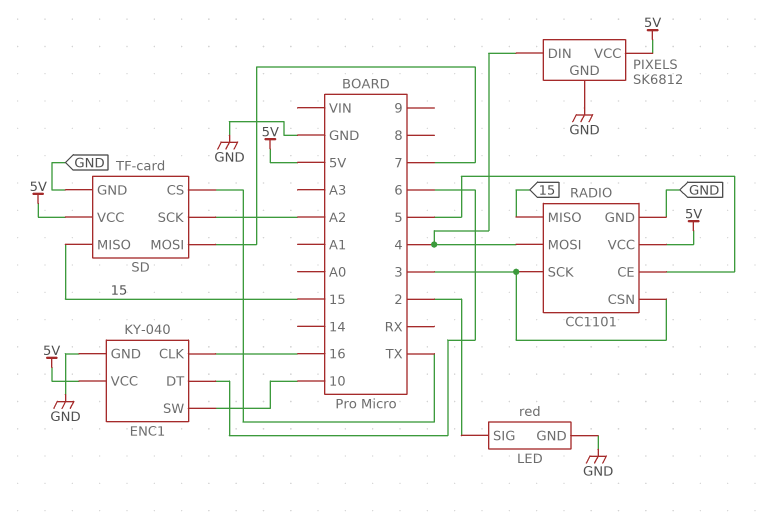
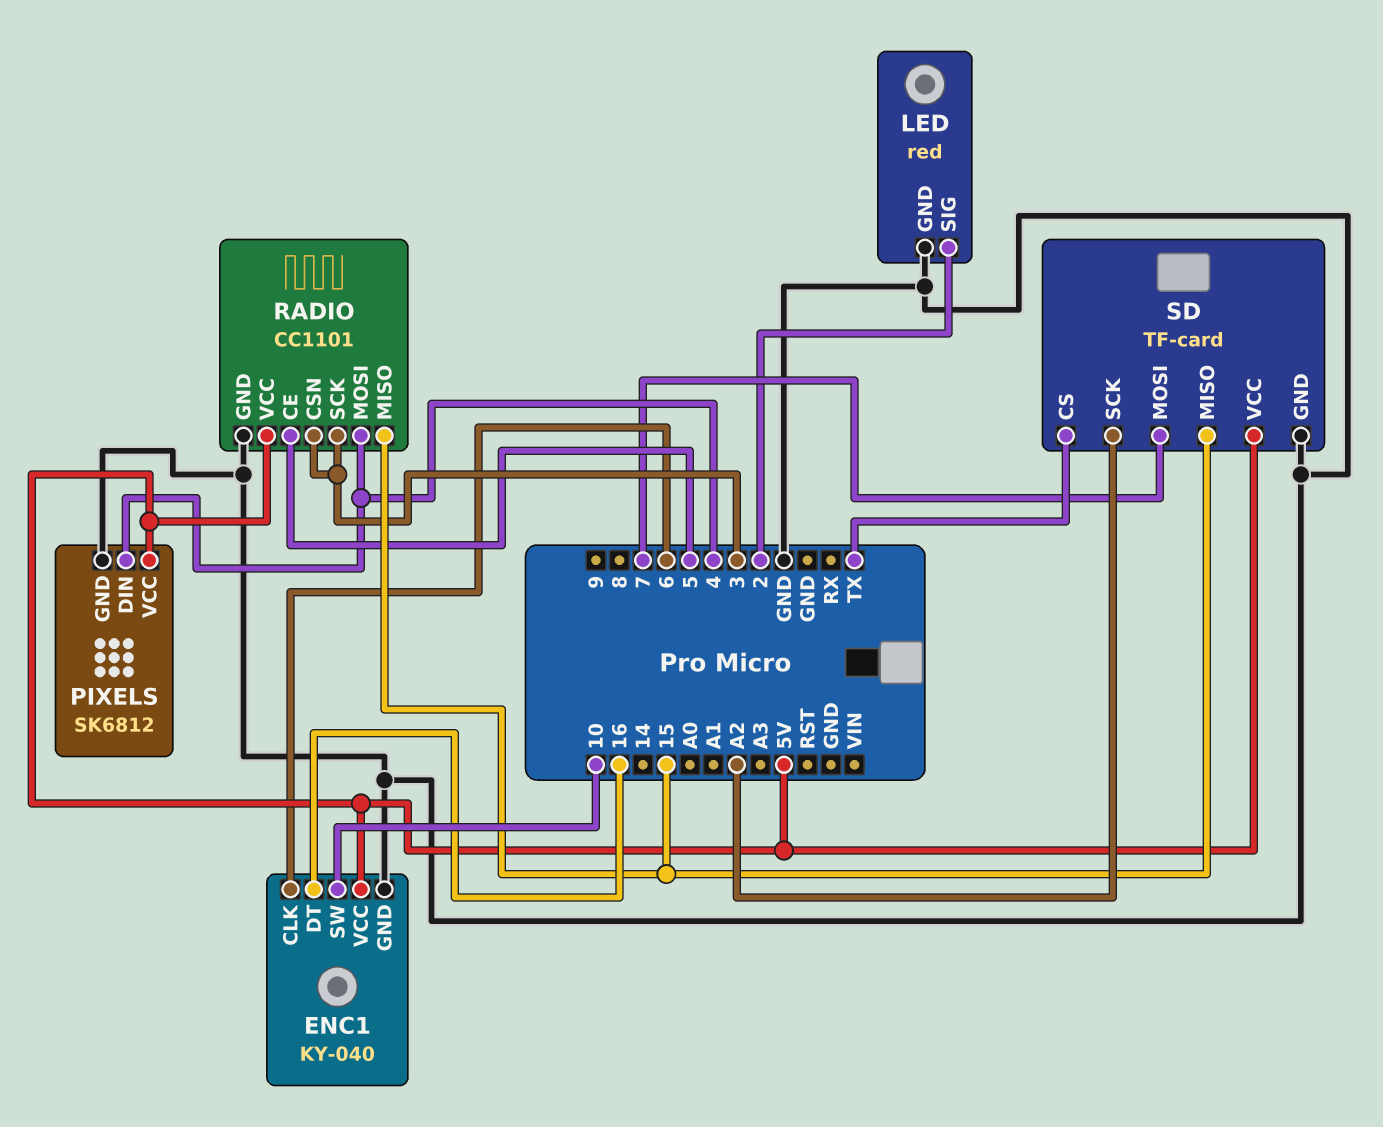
ENC1 pin CLK: 16 -> 6
ENC1 pin DT: 6 -> 16

